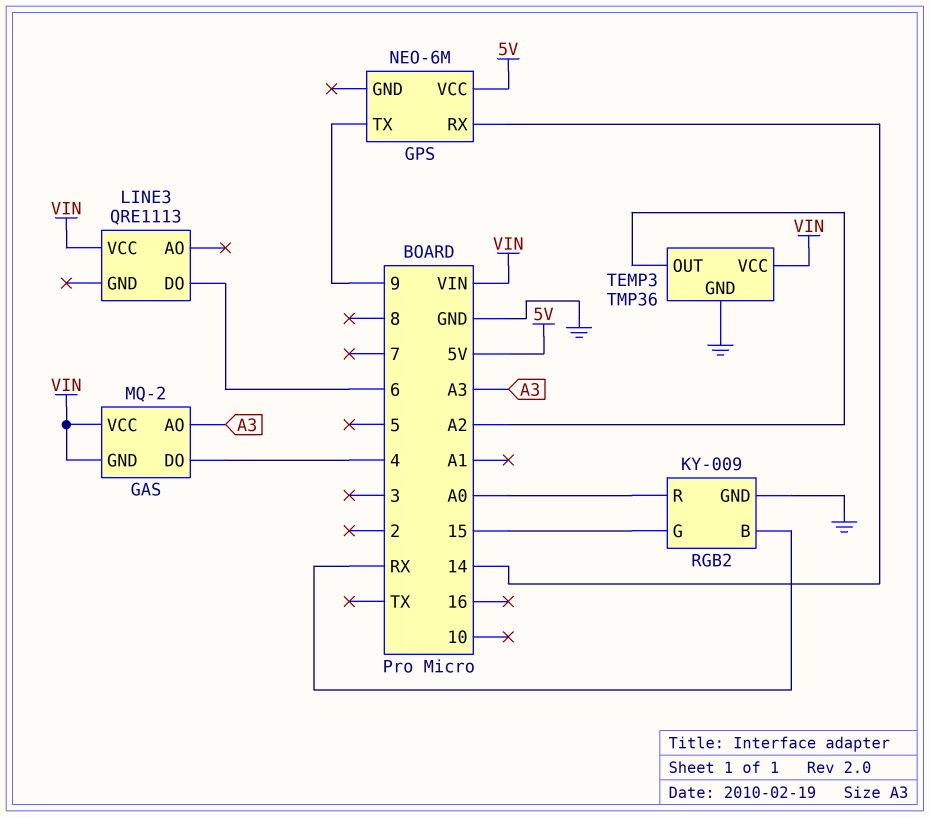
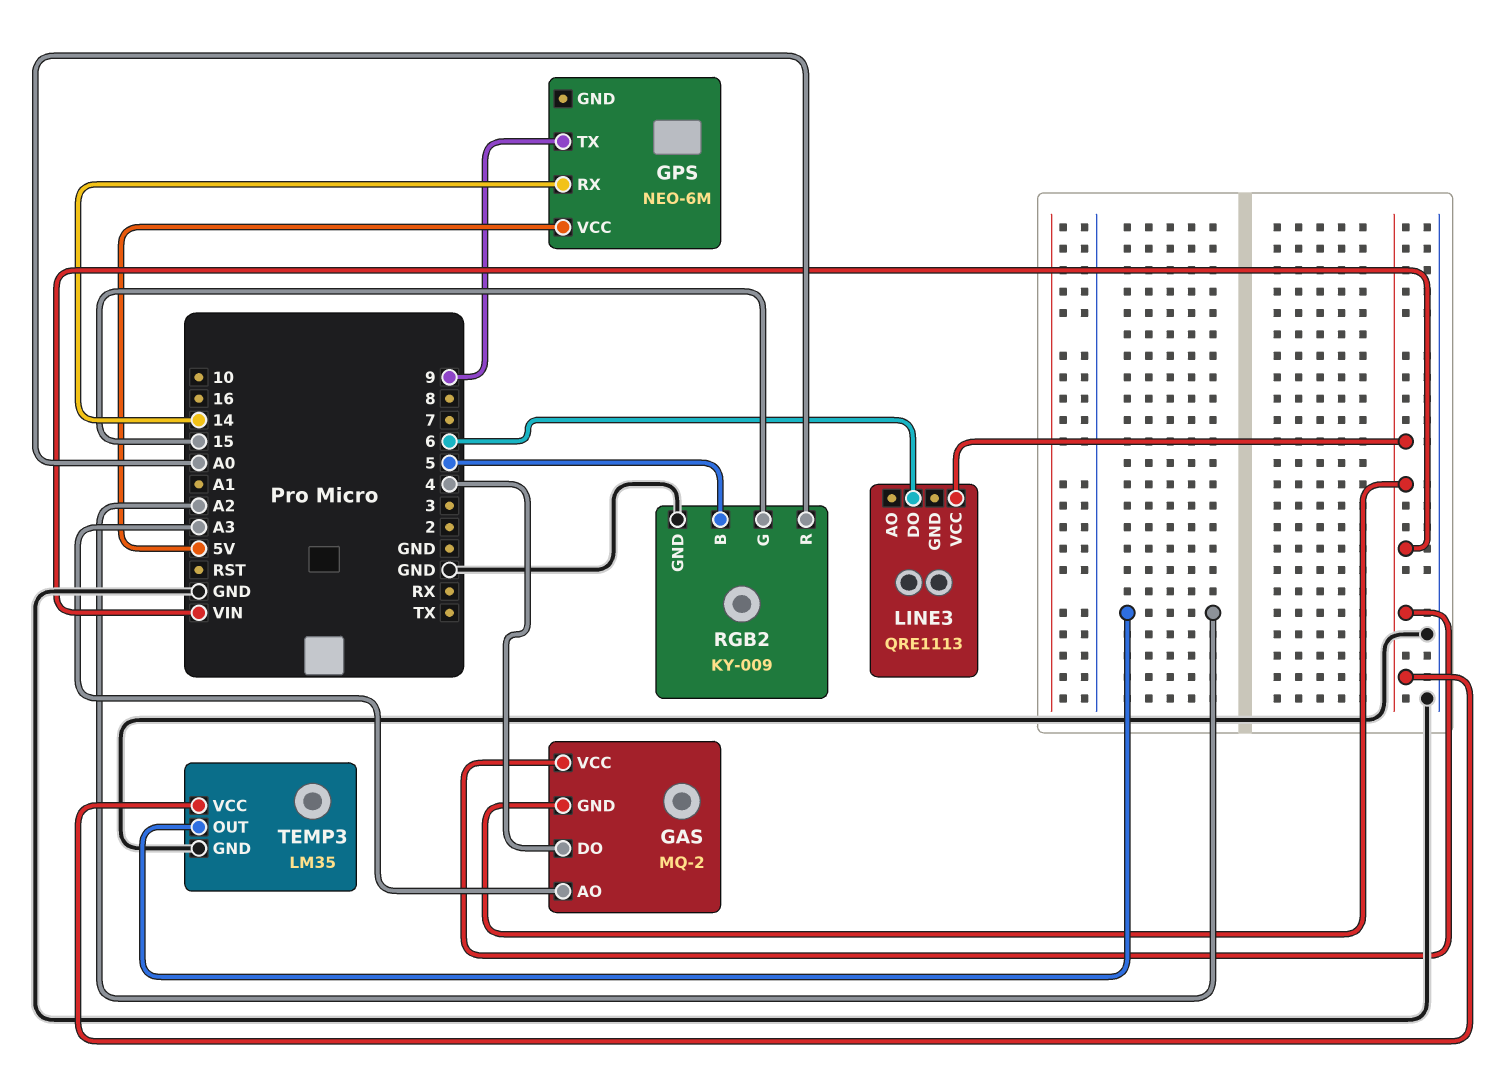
RGB2 pin B: RX -> 5
TEMP3: TMP36 -> LM35

